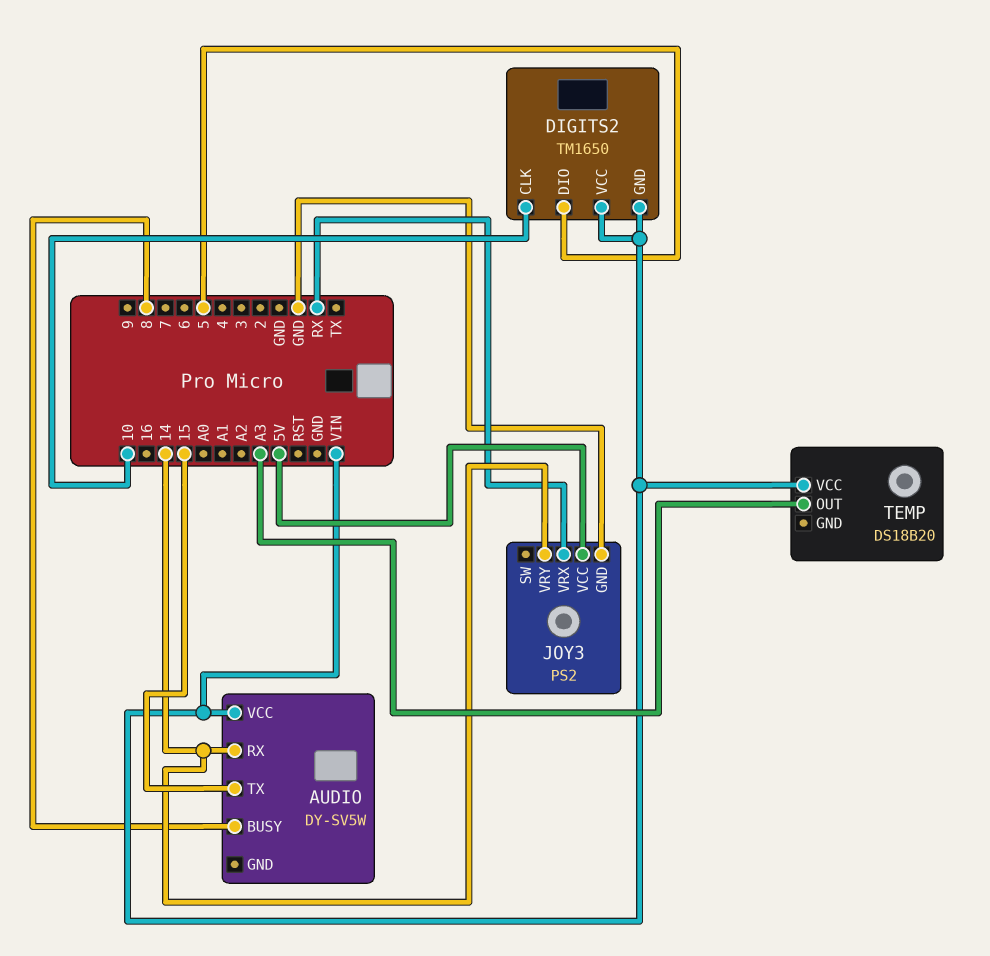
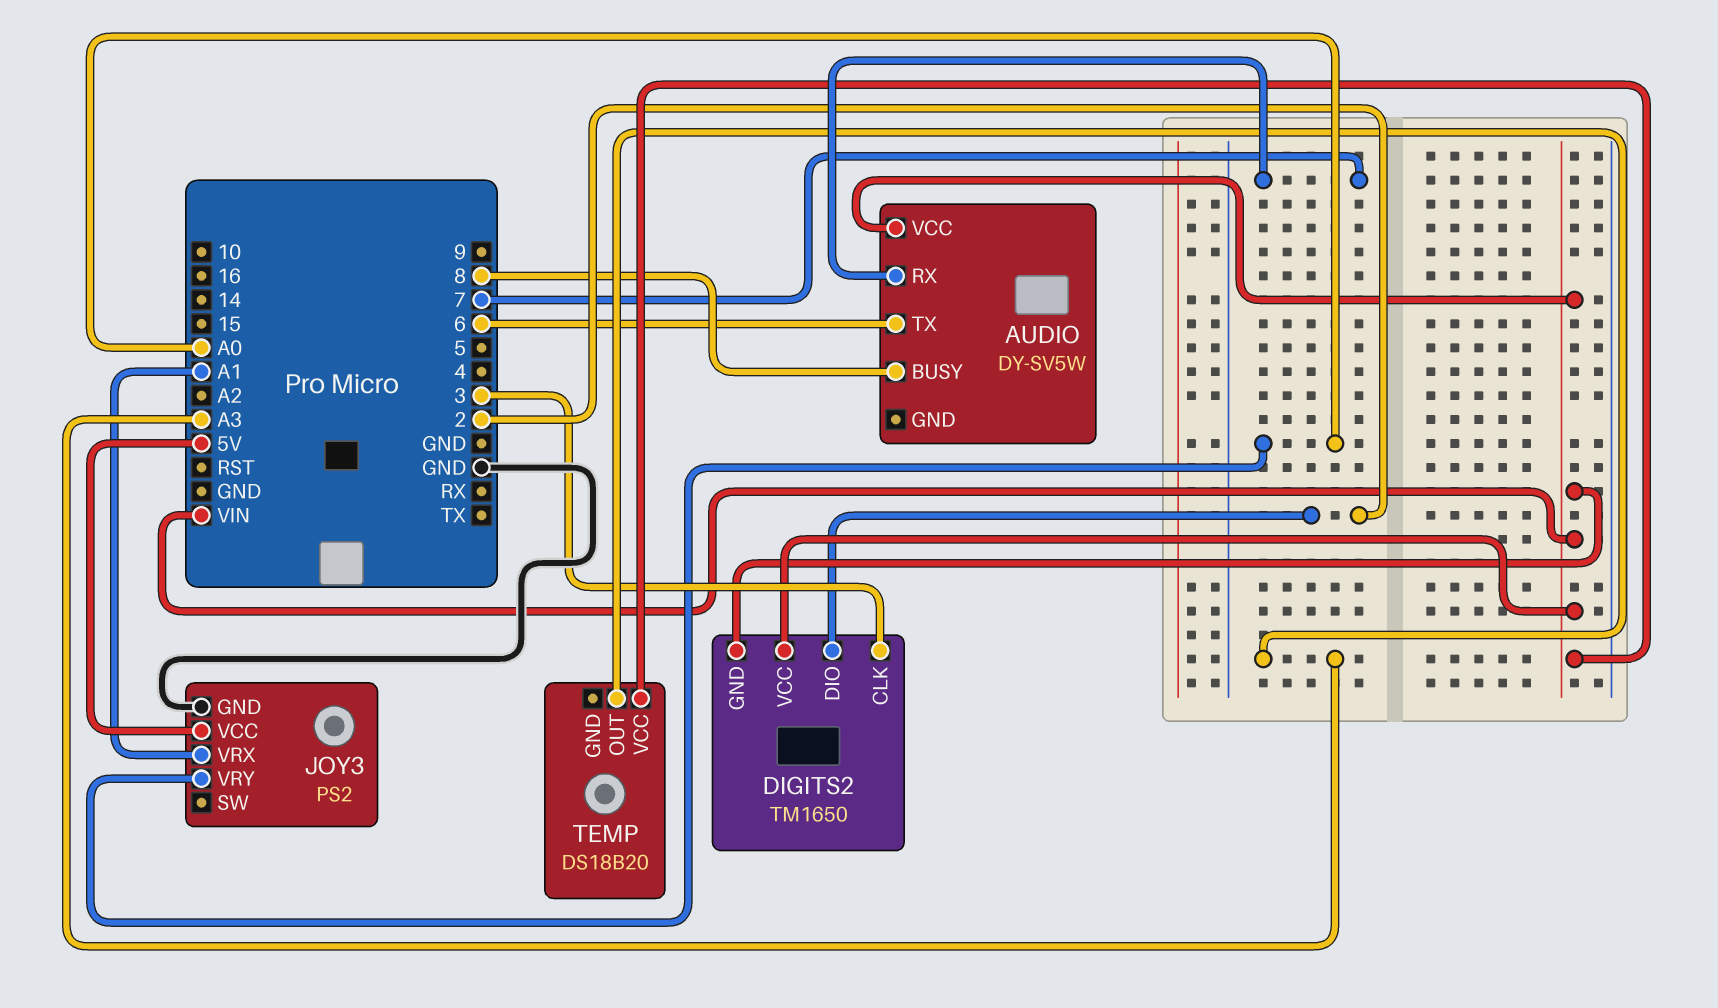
AUDIO pin RX: 14 -> 7
AUDIO pin TX: 15 -> 6
DIGITS2 pin CLK: 10 -> 3
DIGITS2 pin DIO: 5 -> 2
JOY3 pin VRX: RX -> A1
JOY3 pin VRY: 14 -> A0

